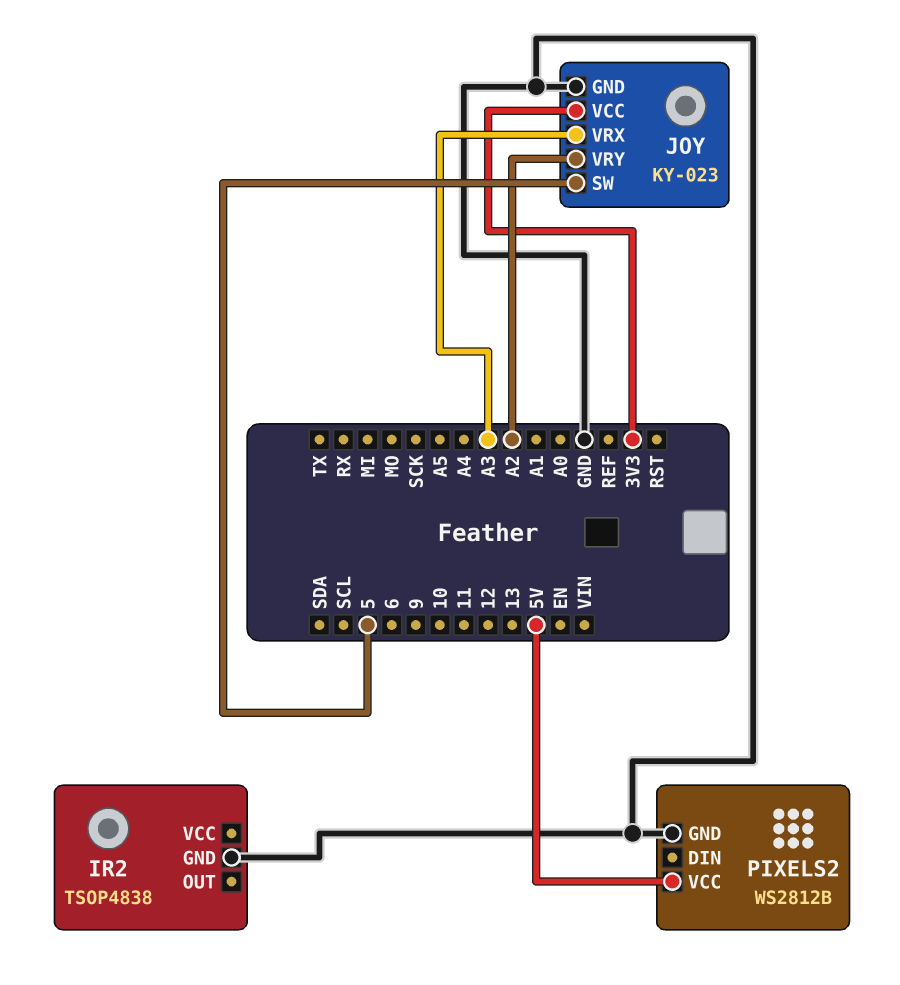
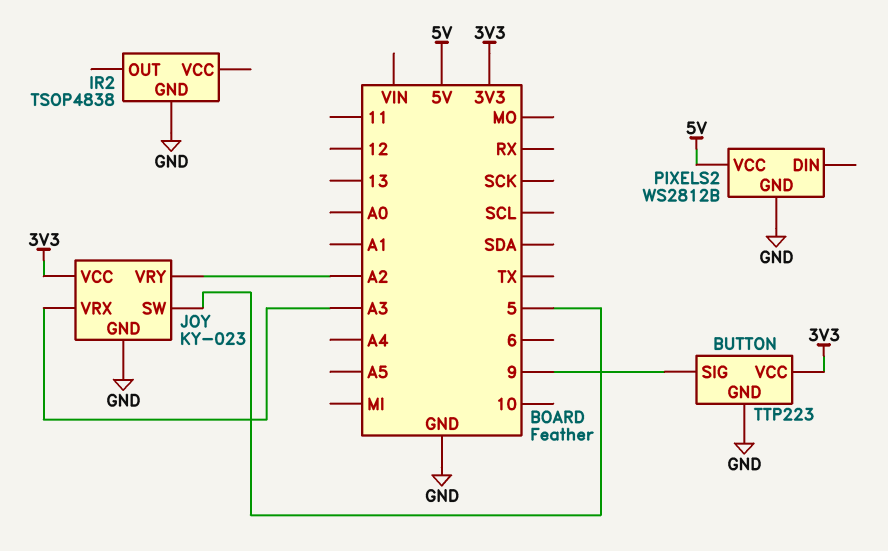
BUTTON: none -> TTP223
BUTTON pin GND: none -> GND
BUTTON pin SIG: none -> 9
BUTTON pin VCC: none -> 3V3

